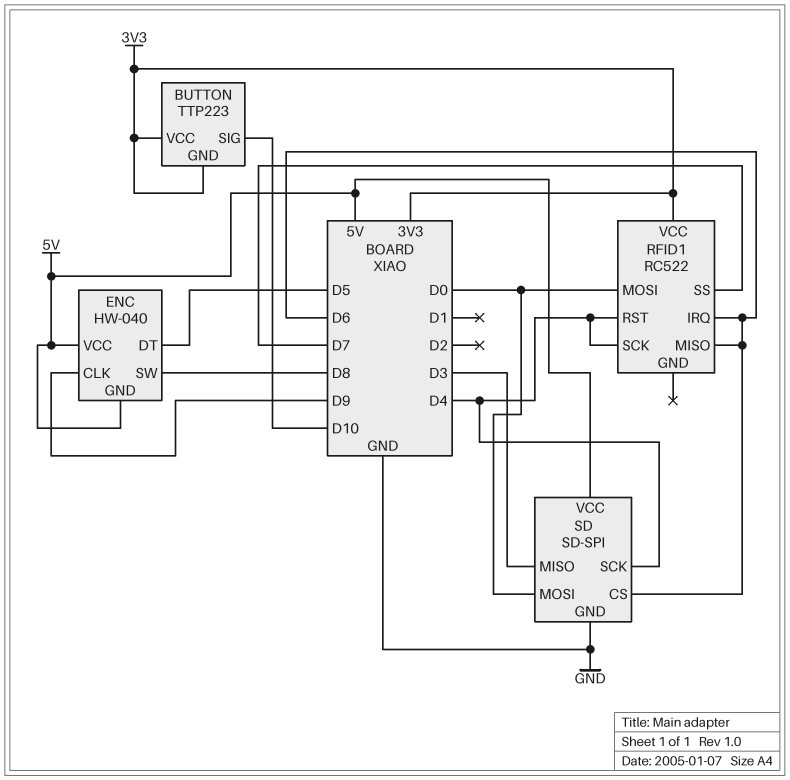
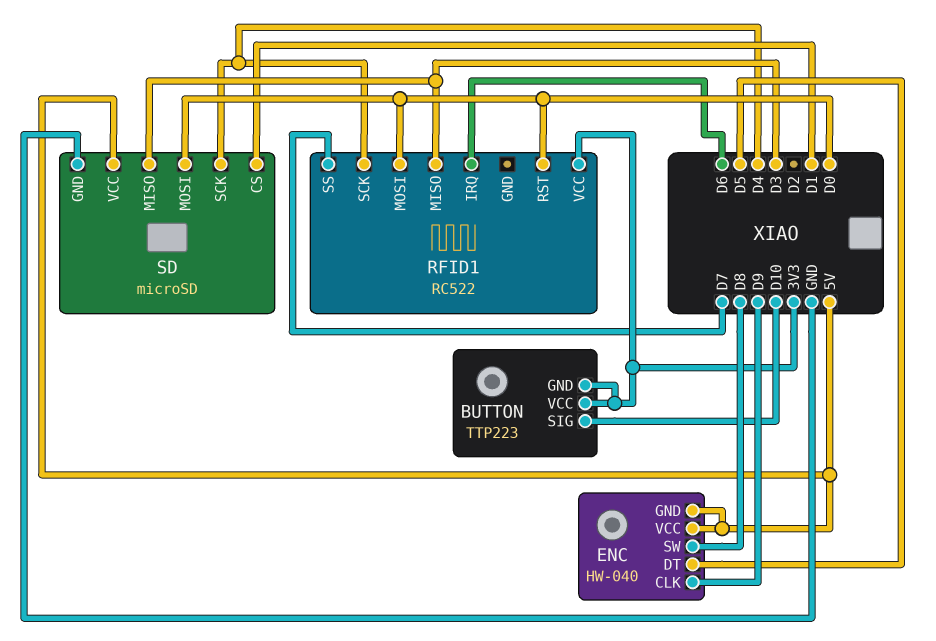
RFID1 pin MISO: D6 -> D3
RFID1 pin RST: D4 -> D0
SD: SD-SPI -> microSD
SD pin CS: D6 -> D1

